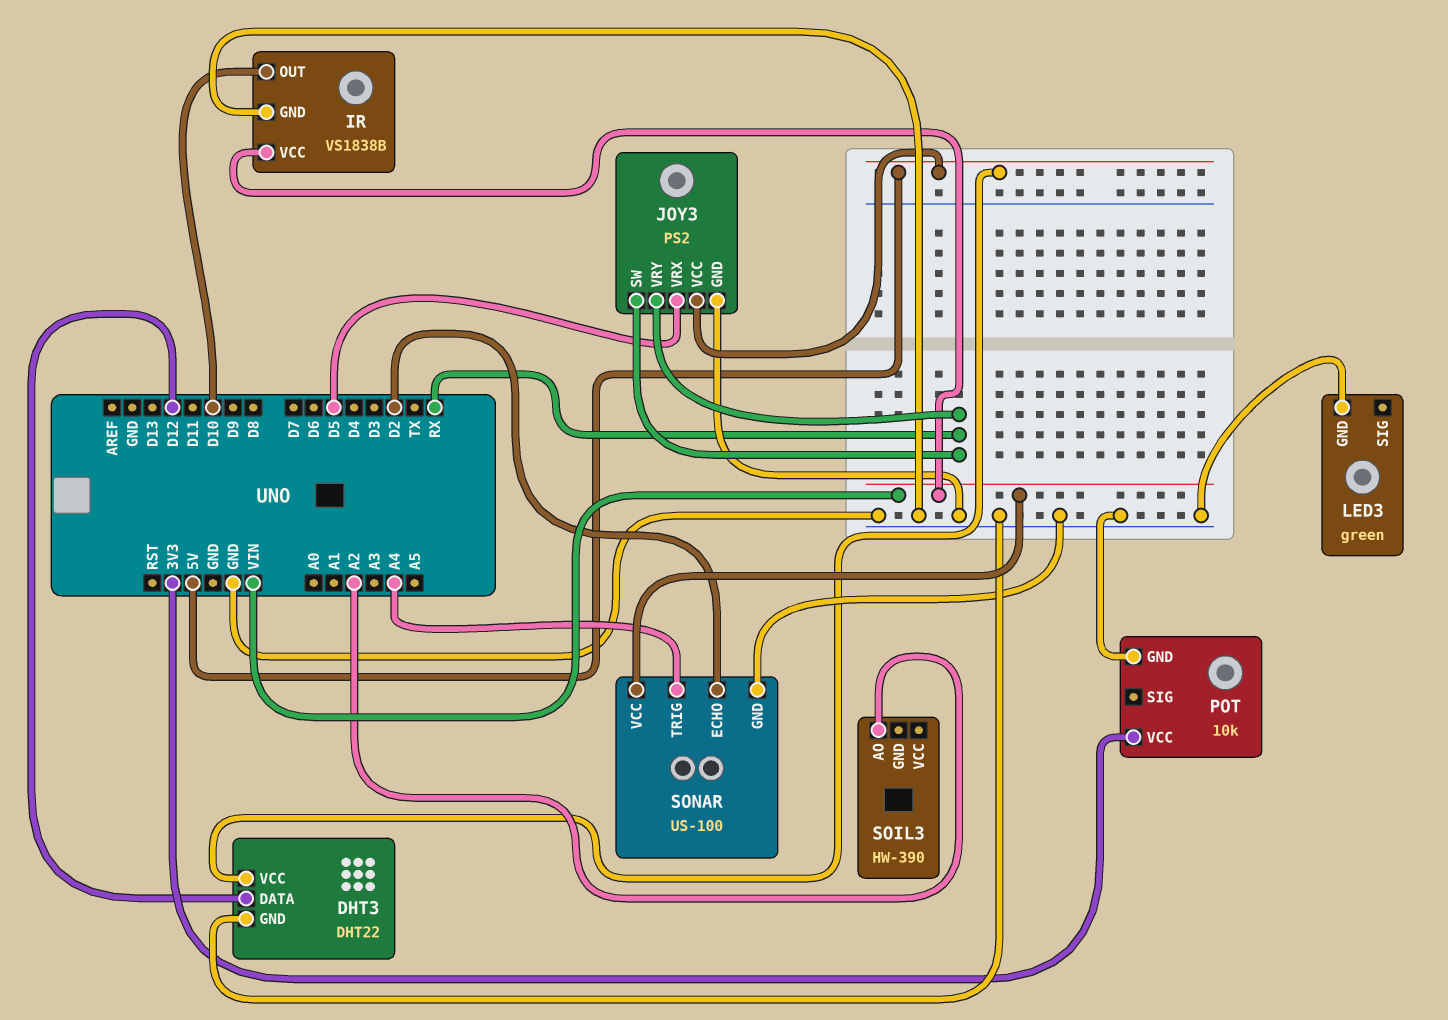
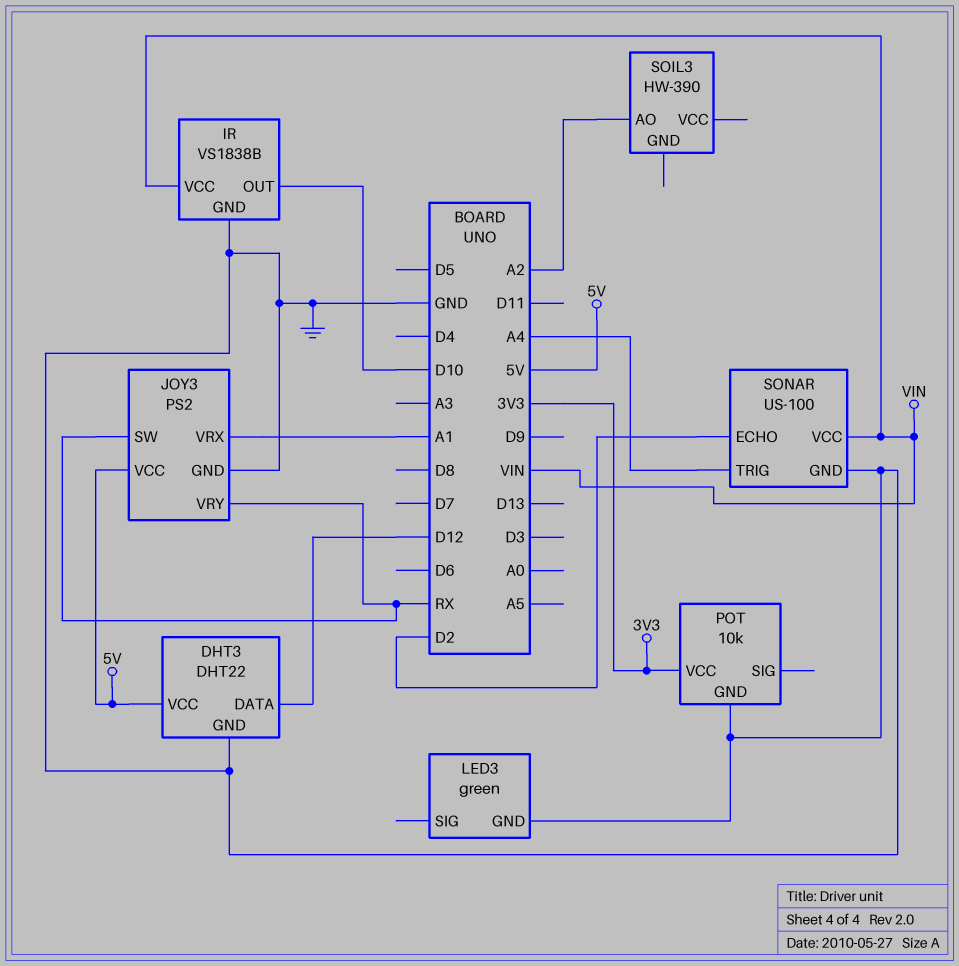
JOY3 pin VRX: D5 -> A1

